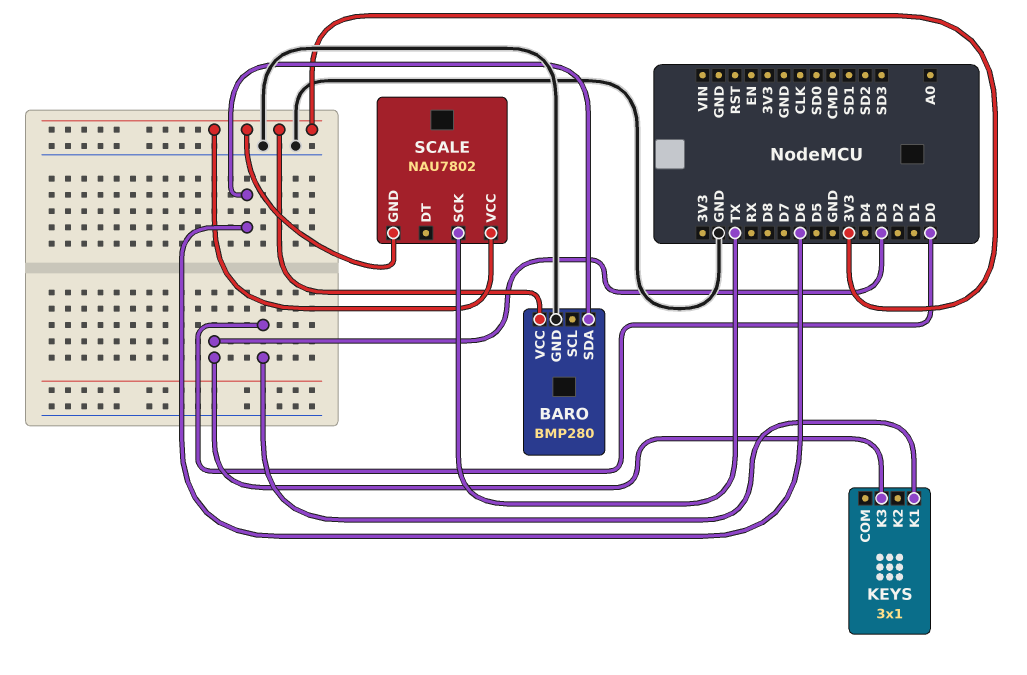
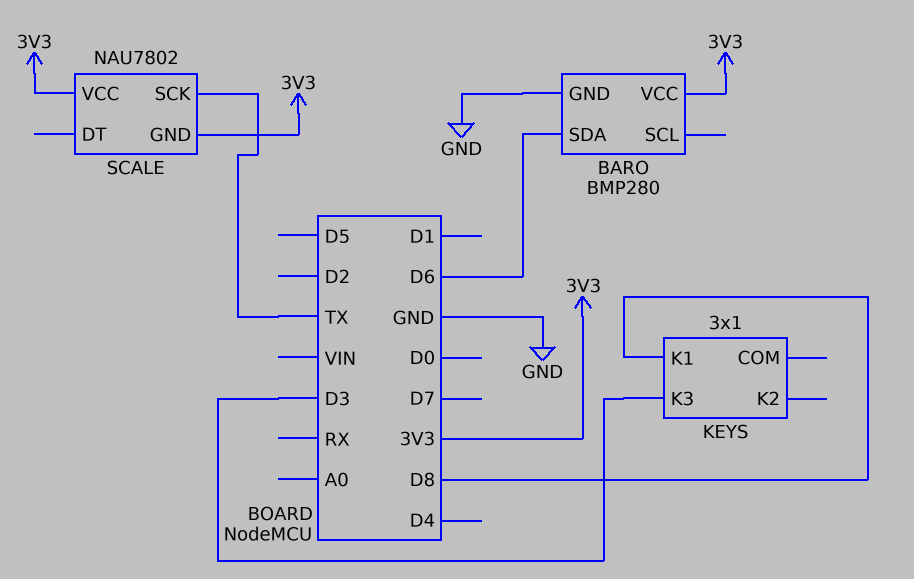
KEYS pin K1: D0 -> D8

